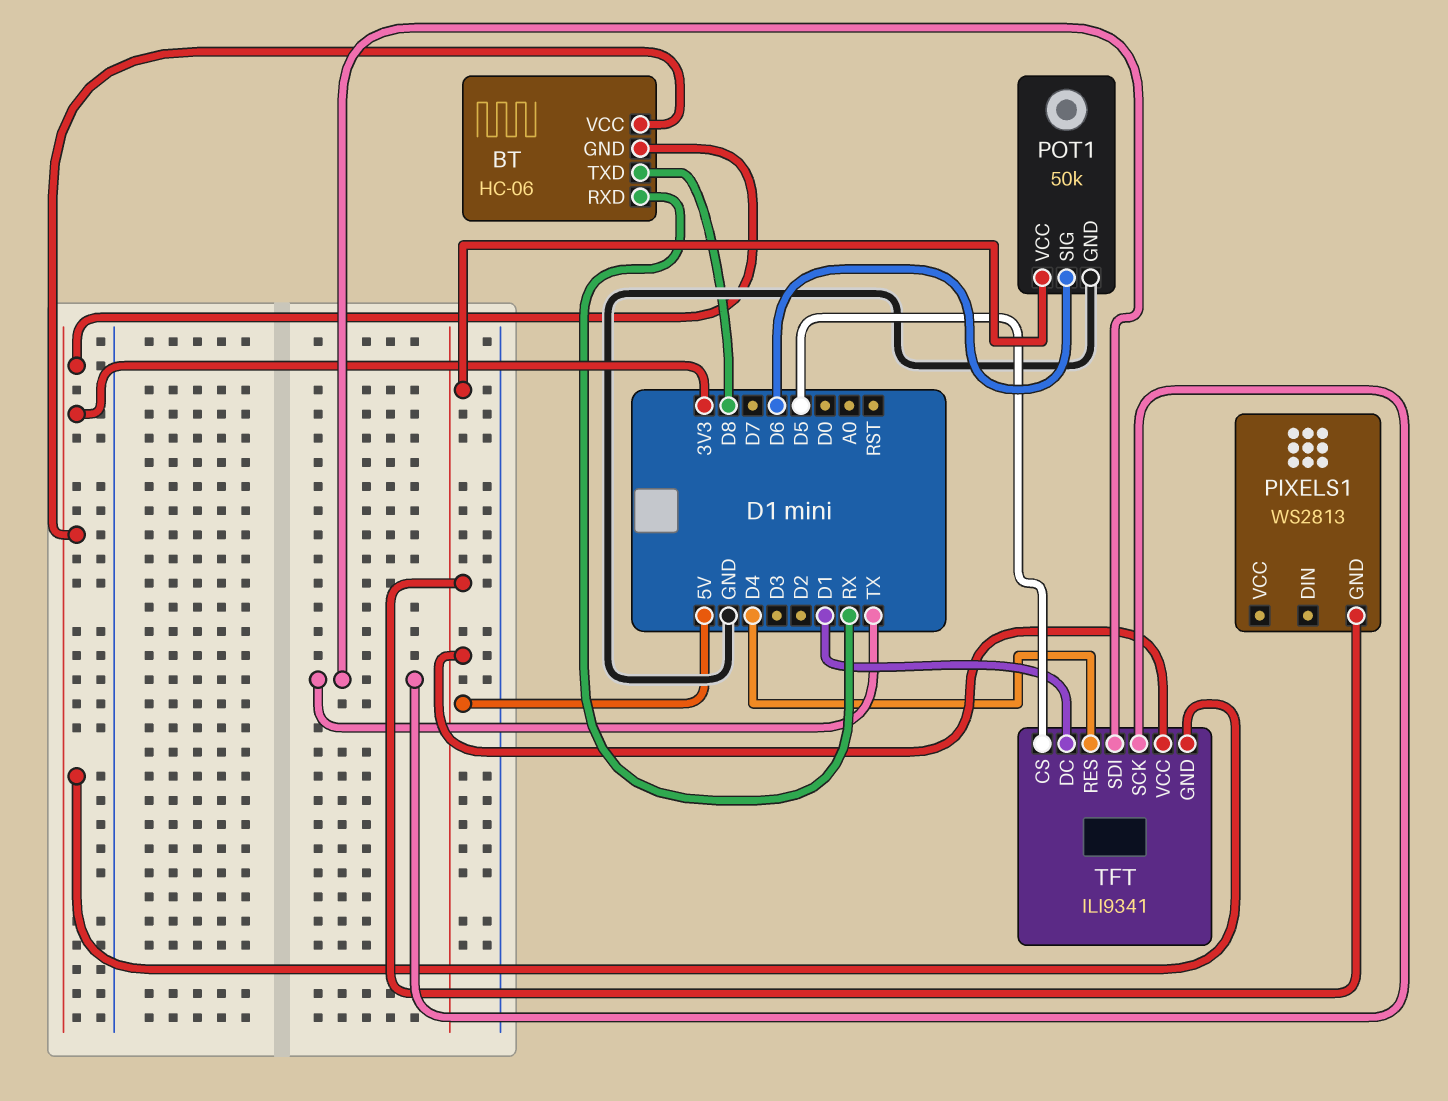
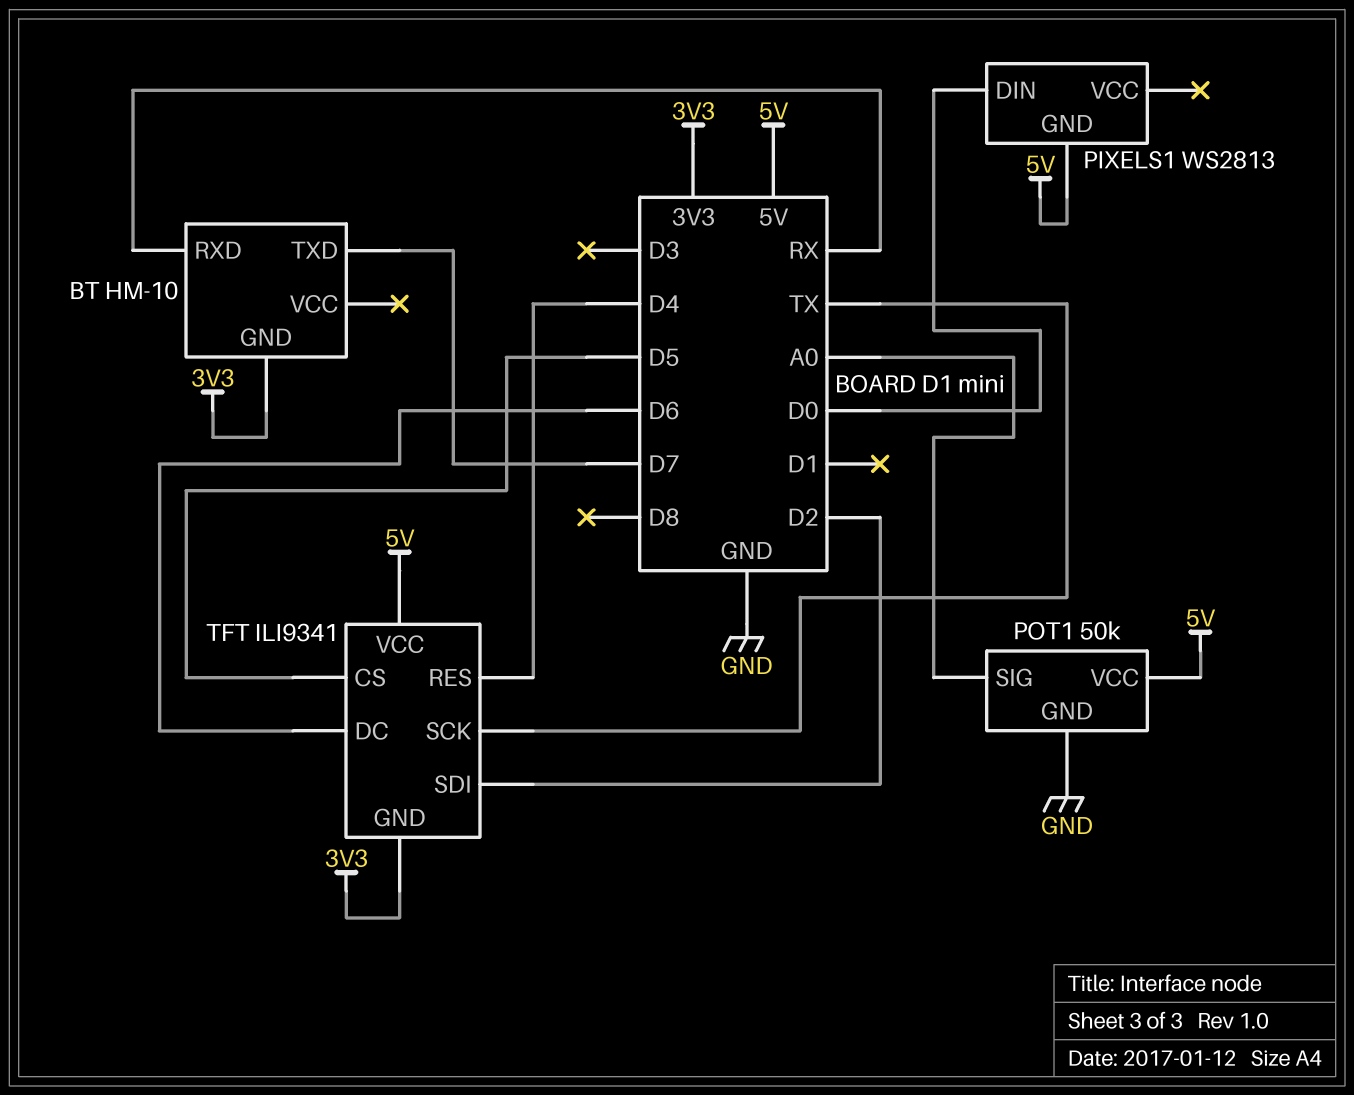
BT: HC-06 -> HM-10
BT pin TXD: D8 -> D7
BT pin VCC: 3V3 -> none
PIXELS1 pin DIN: none -> D0
POT1 pin SIG: D6 -> A0
TFT pin DC: D1 -> D6
TFT pin SDI: TX -> D2

